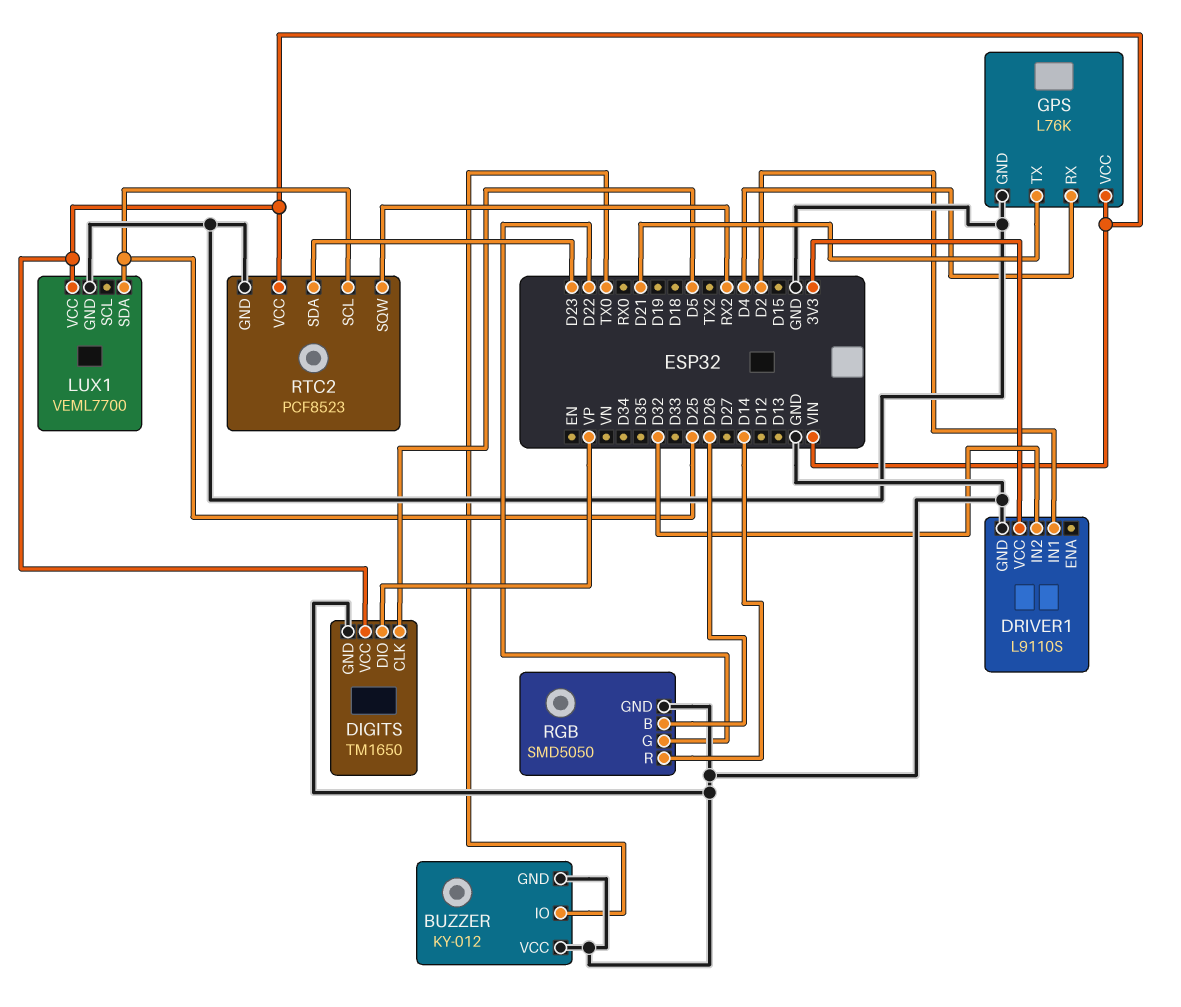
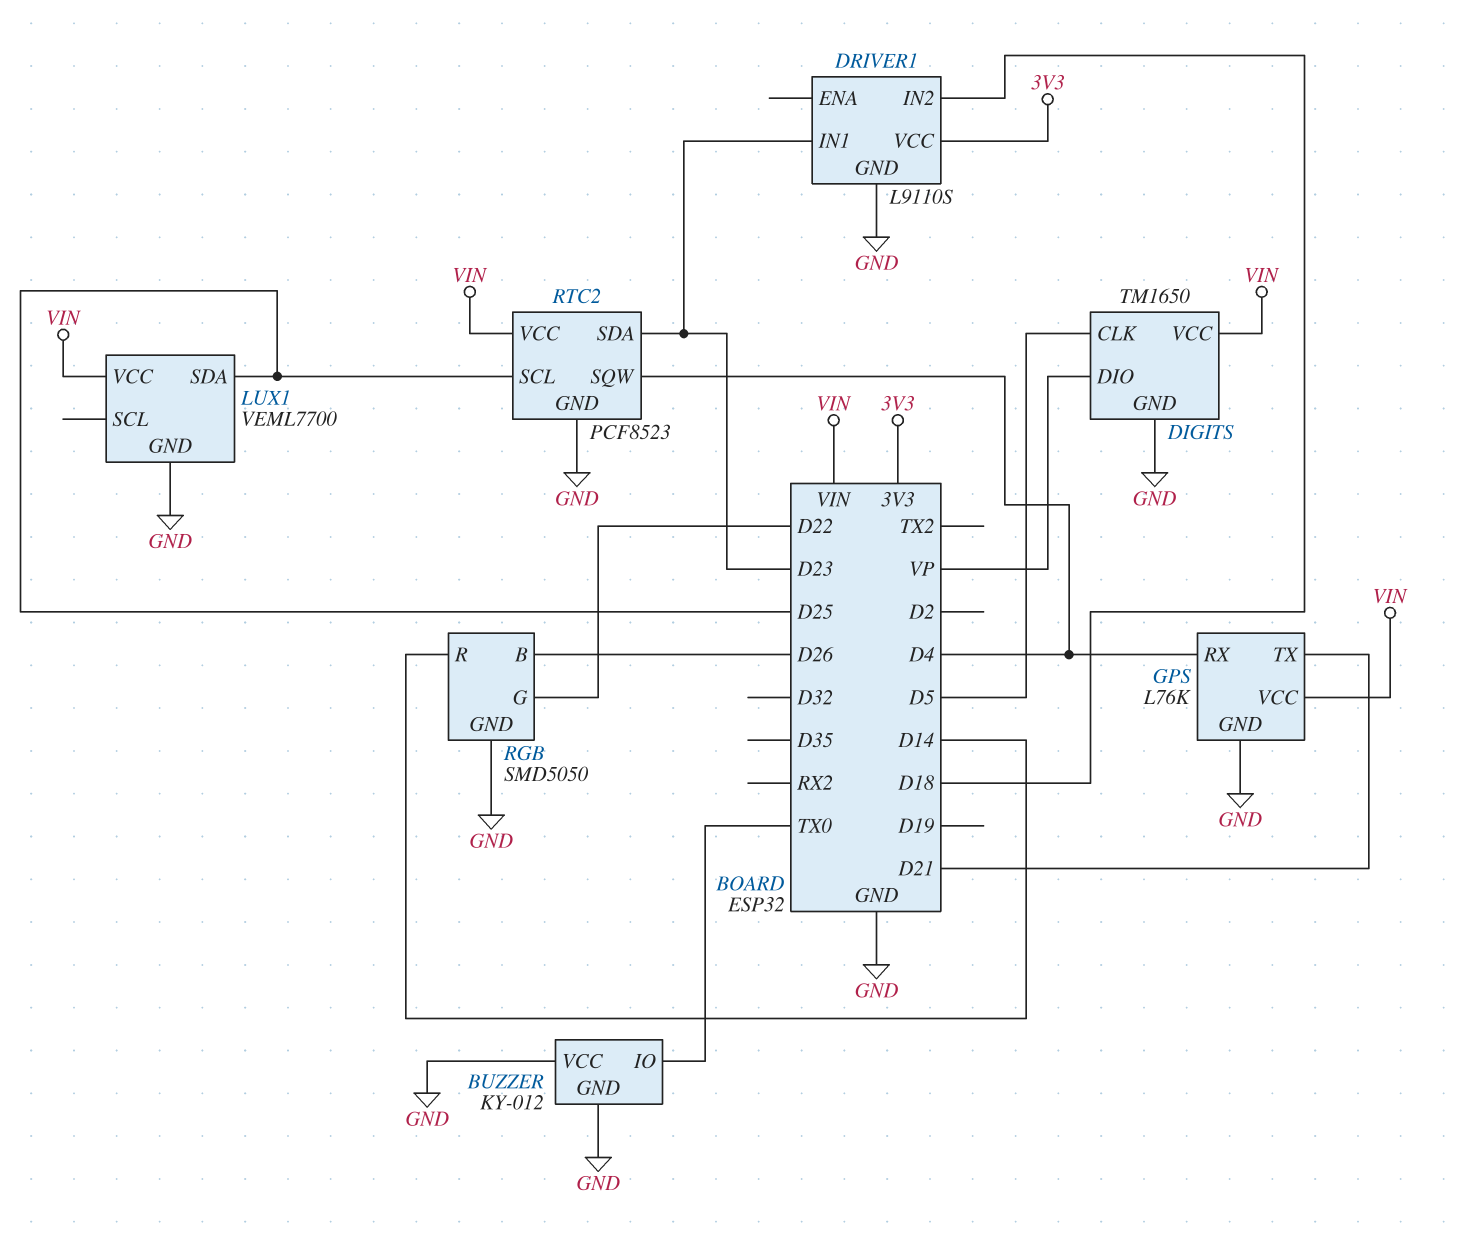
DRIVER1 pin IN1: D2 -> D23
DRIVER1 pin IN2: D32 -> D18
RTC2 pin SQW: RX2 -> D4

